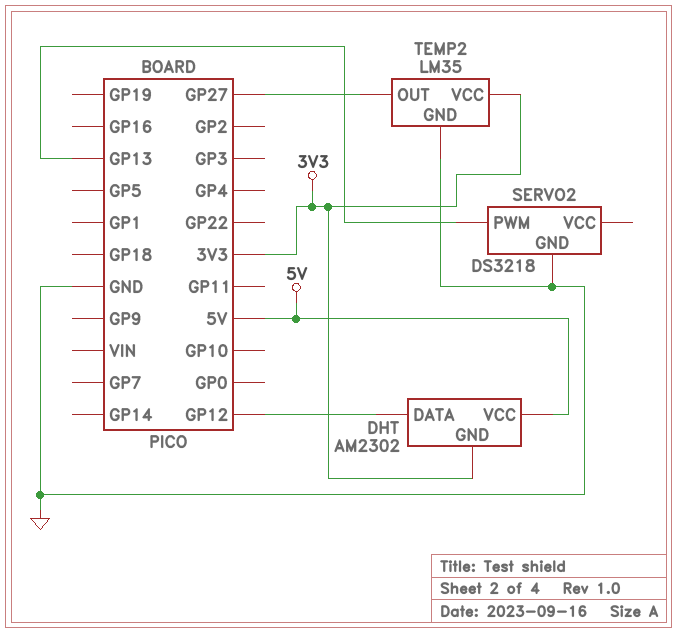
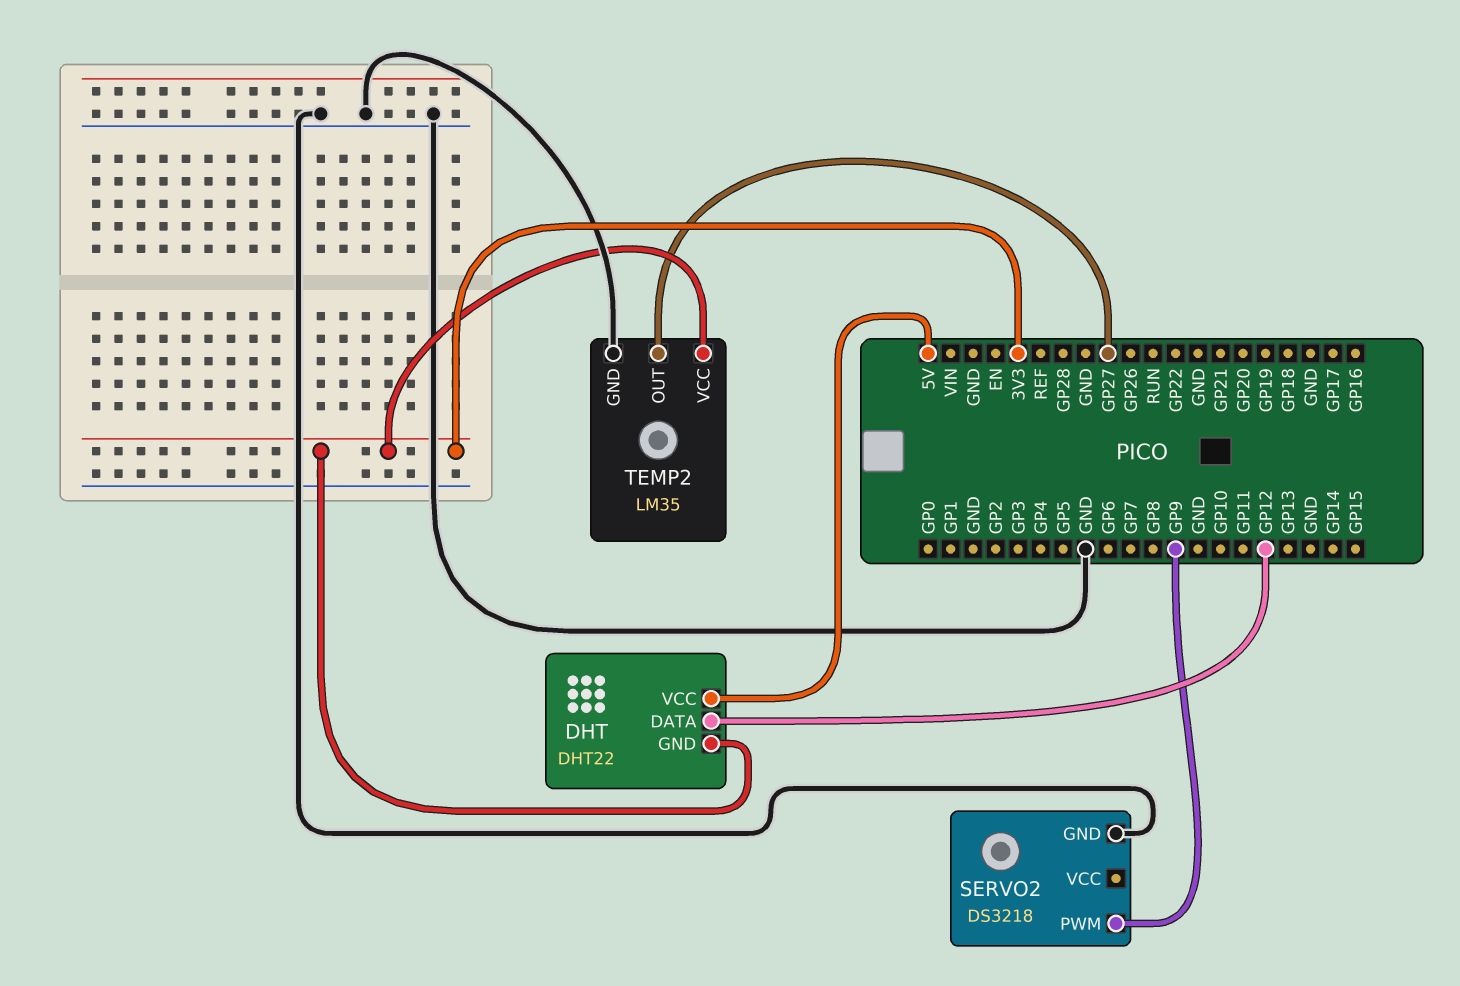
DHT: AM2302 -> DHT22
SERVO2 pin PWM: GP13 -> GP9

